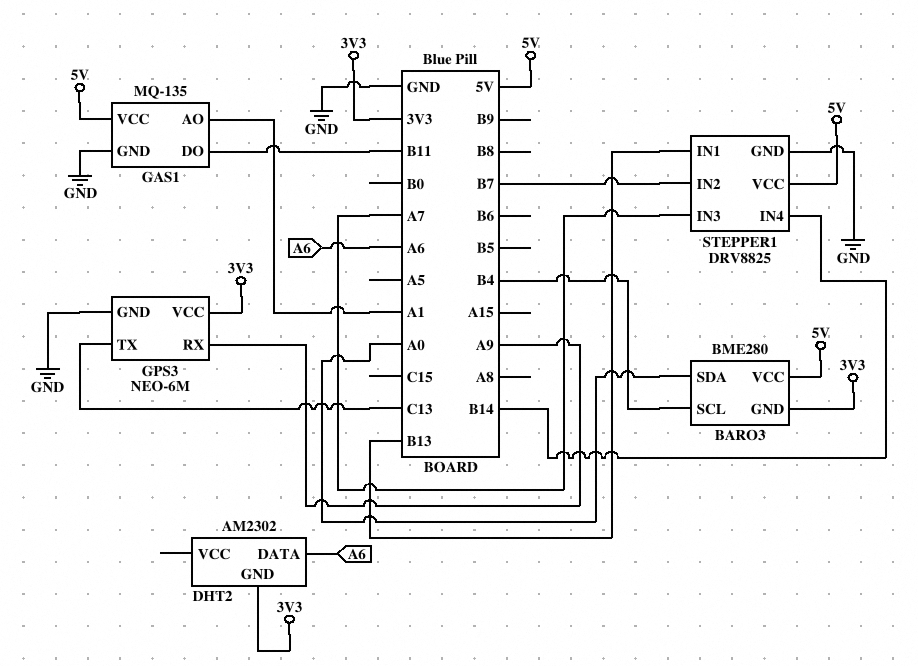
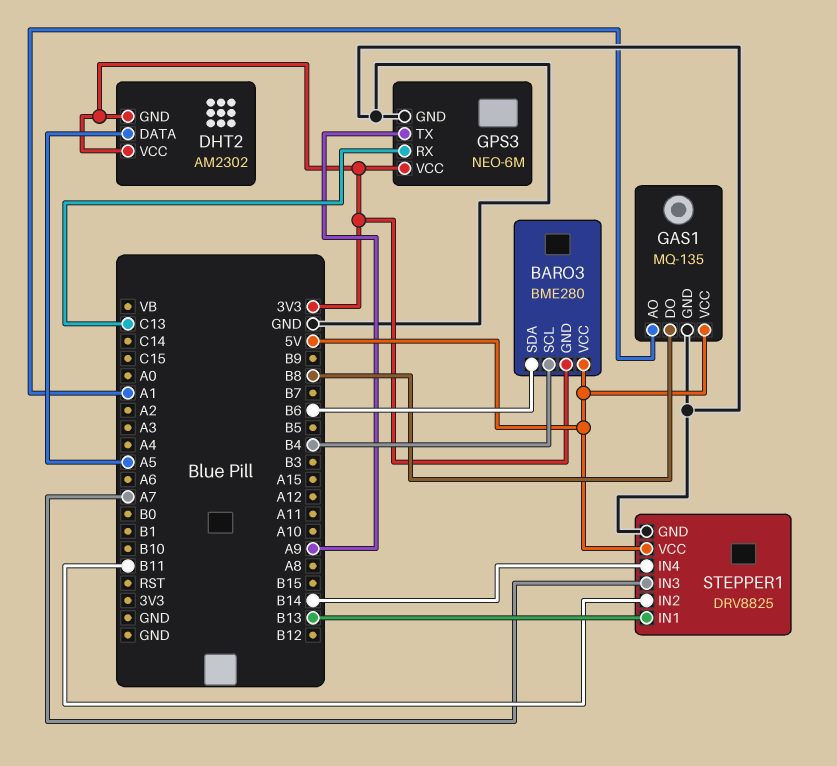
BARO3 pin SDA: A0 -> B6
DHT2 pin DATA: A6 -> A5
DHT2 pin VCC: none -> 3V3
GAS1 pin DO: B11 -> B8
GPS3 pin RX: A9 -> C13
GPS3 pin TX: C13 -> A9
STEPPER1 pin IN2: B7 -> B11

